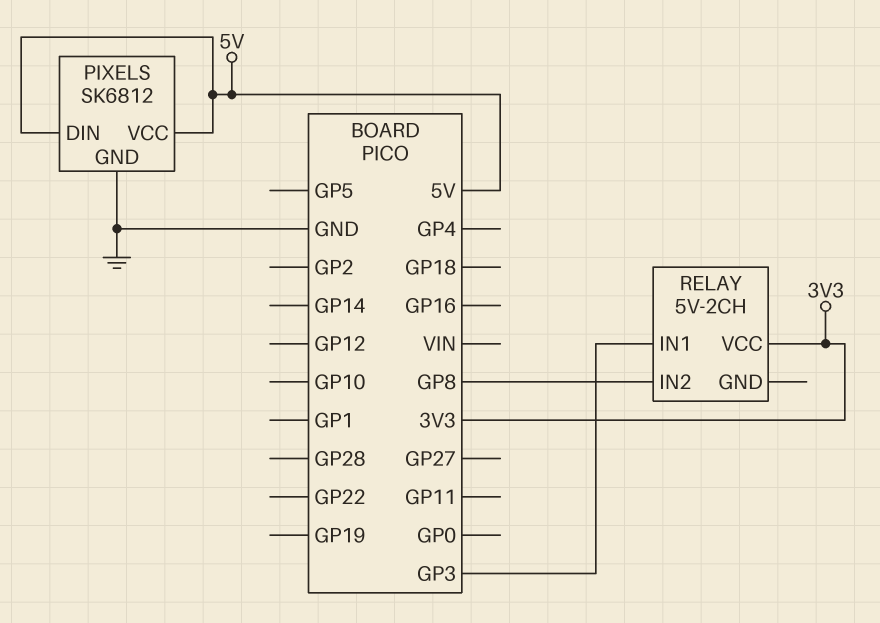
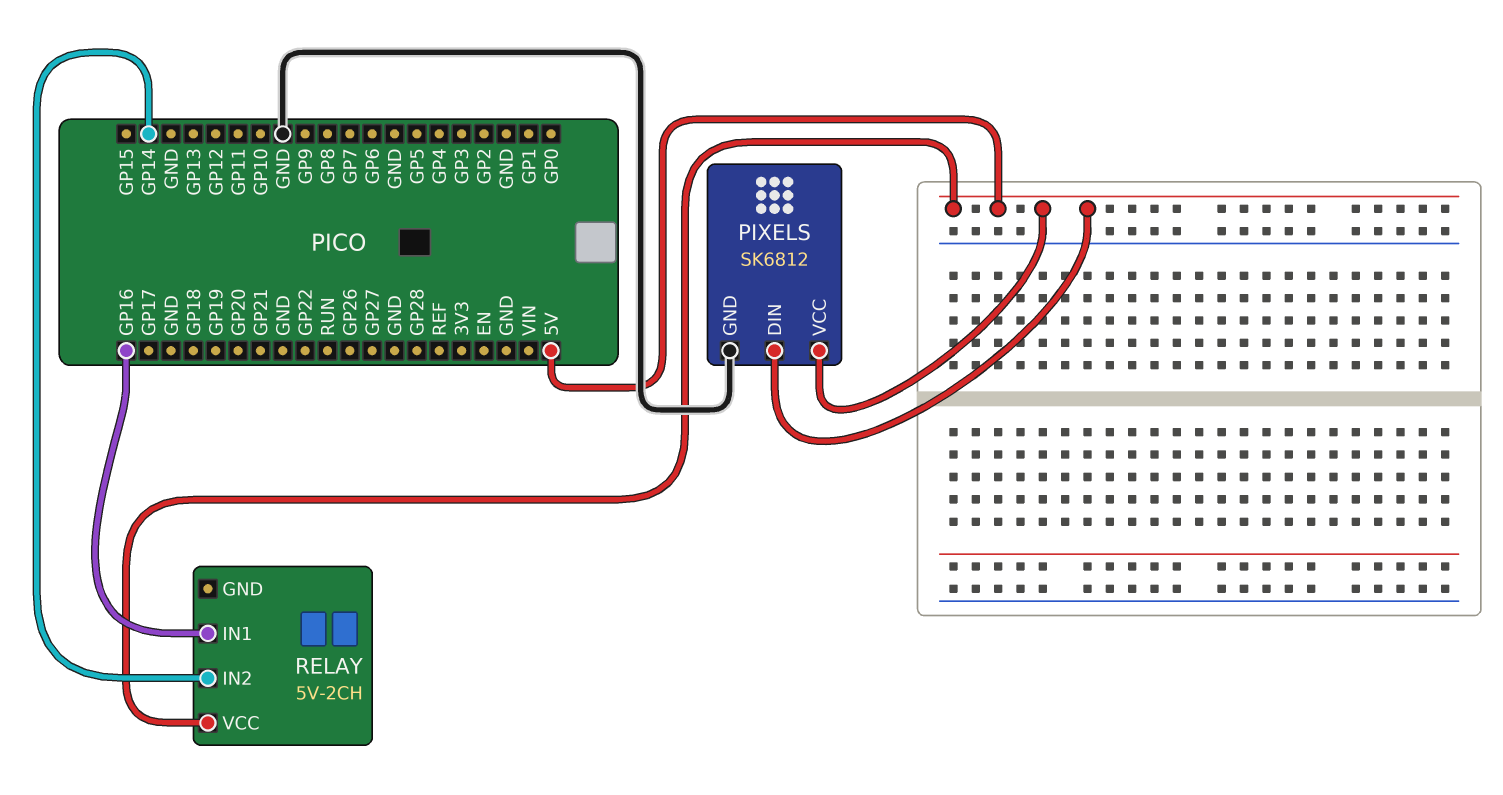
RELAY pin IN1: GP3 -> GP16
RELAY pin IN2: GP8 -> GP14
RELAY pin VCC: 3V3 -> 5V

